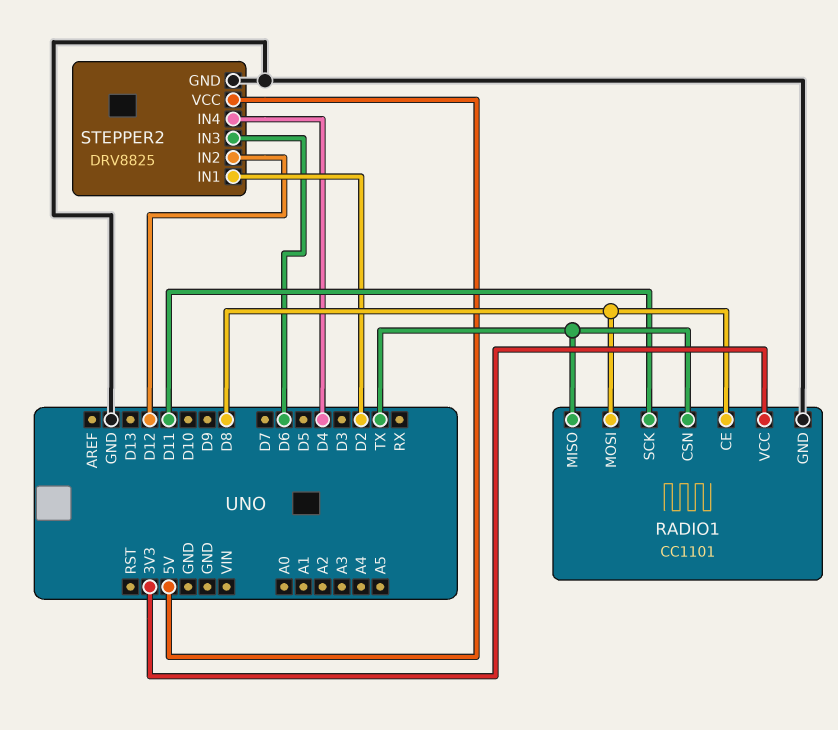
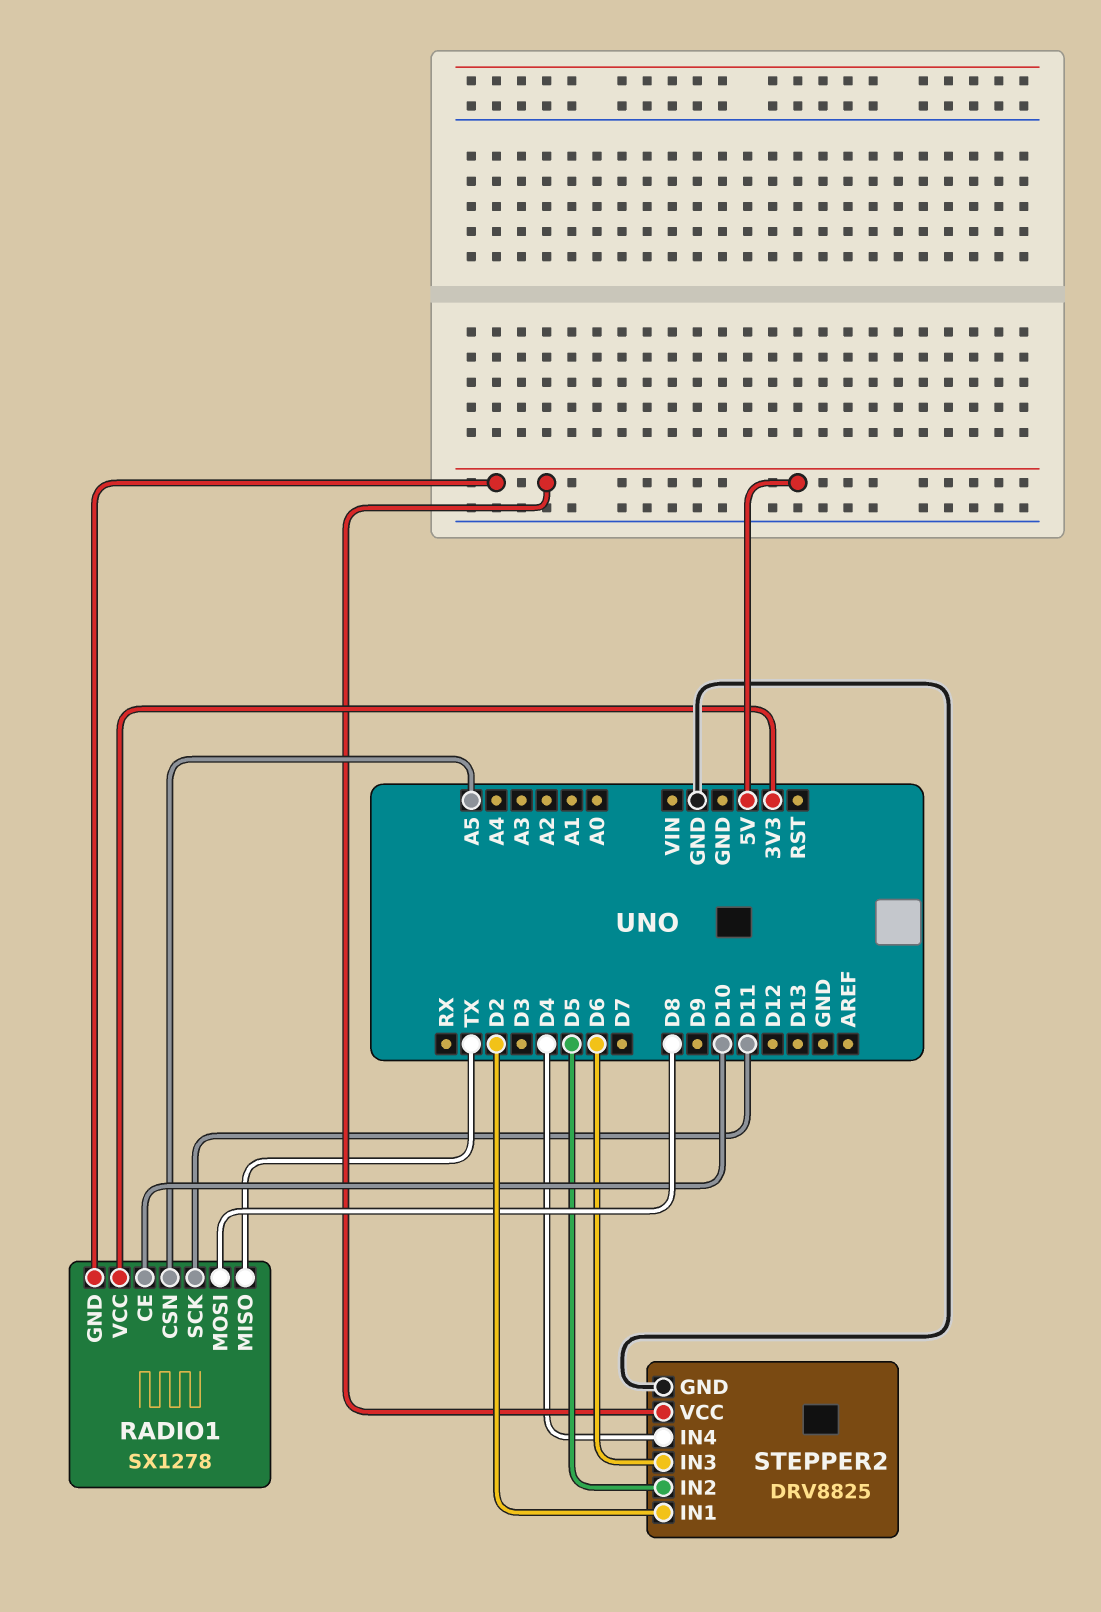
RADIO1: CC1101 -> SX1278
RADIO1 pin CE: D8 -> D10
RADIO1 pin CSN: TX -> A5
RADIO1 pin GND: GND -> 5V
STEPPER2 pin IN2: D12 -> D5

